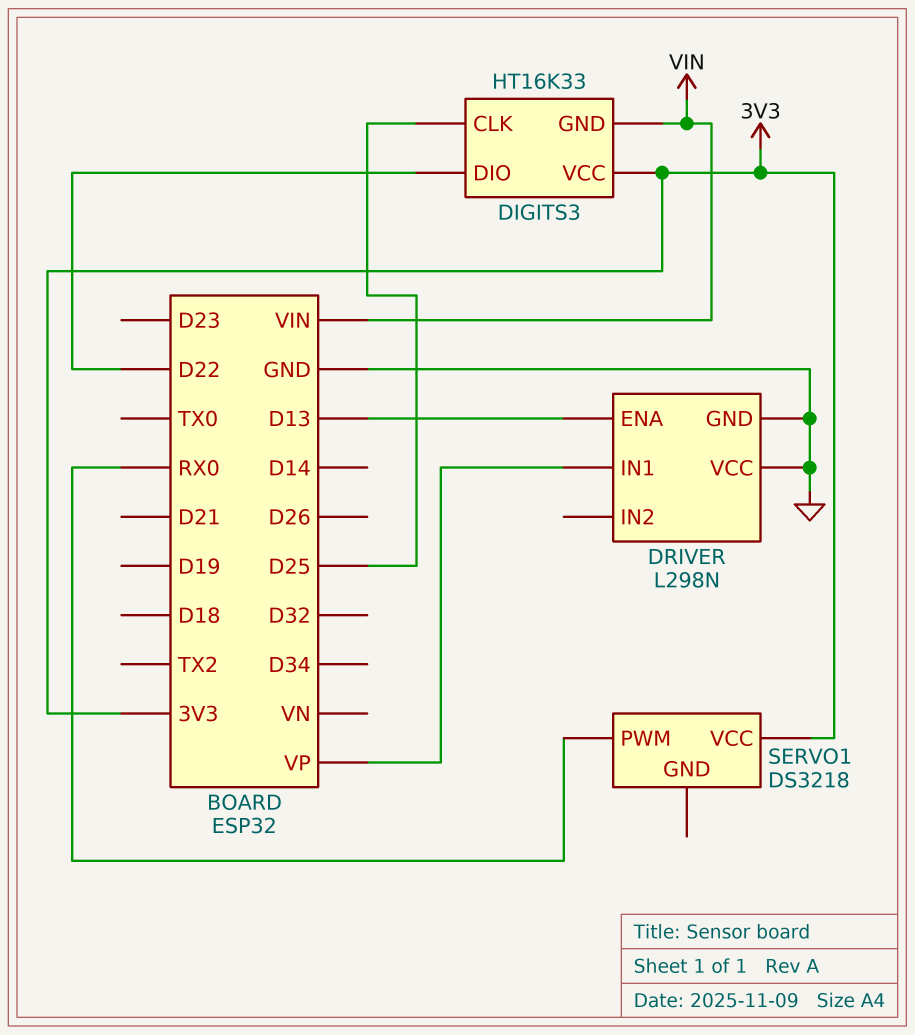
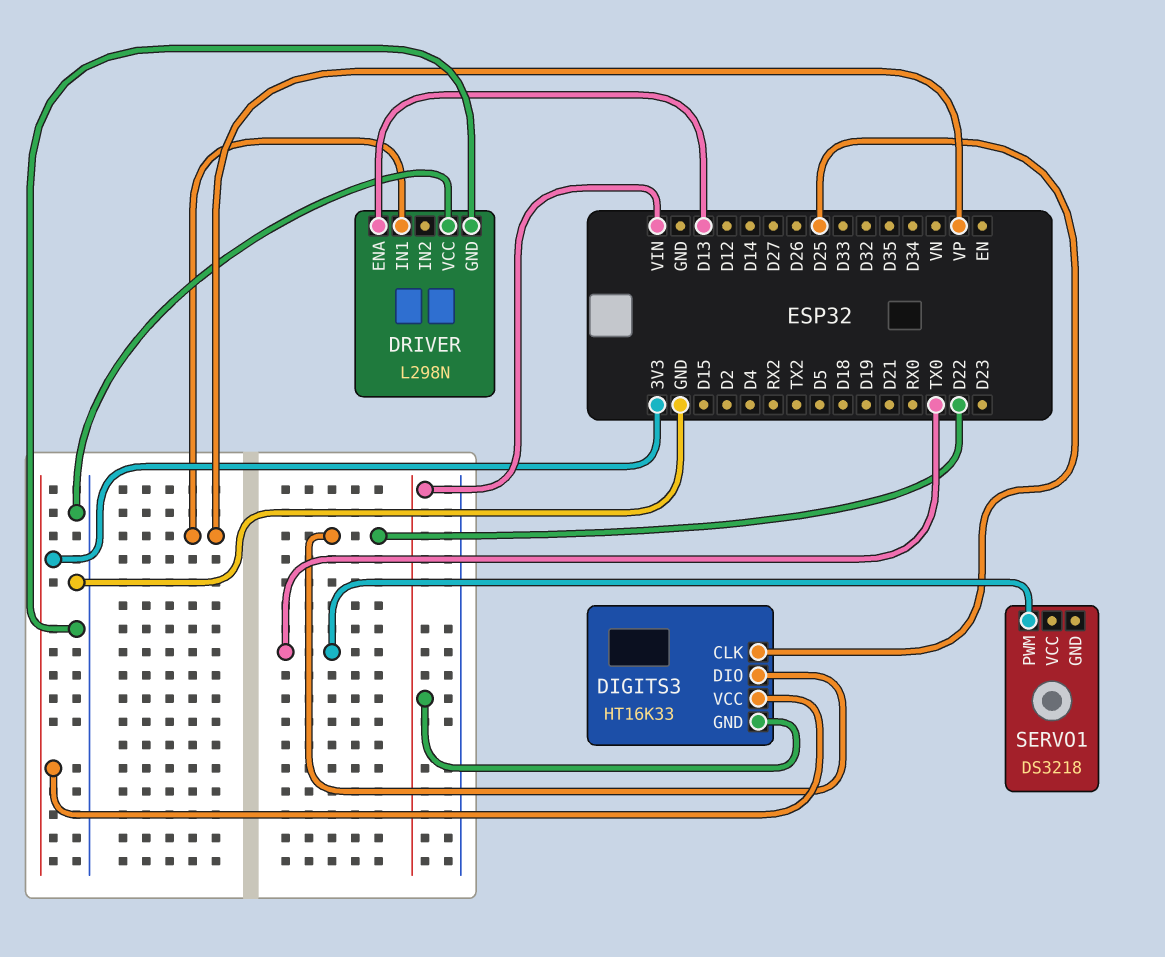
SERVO1 pin PWM: RX0 -> TX0
SERVO1 pin VCC: 3V3 -> none

